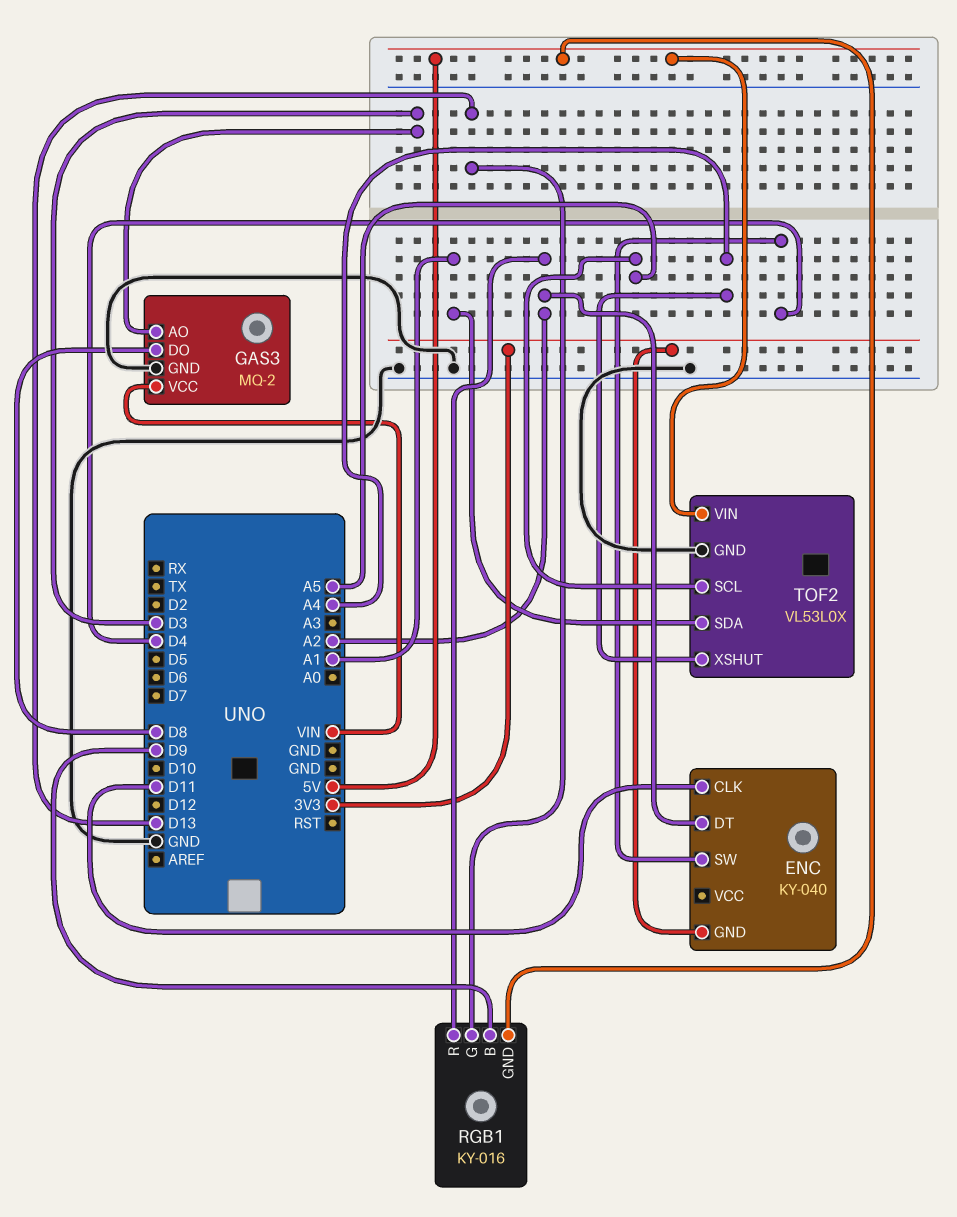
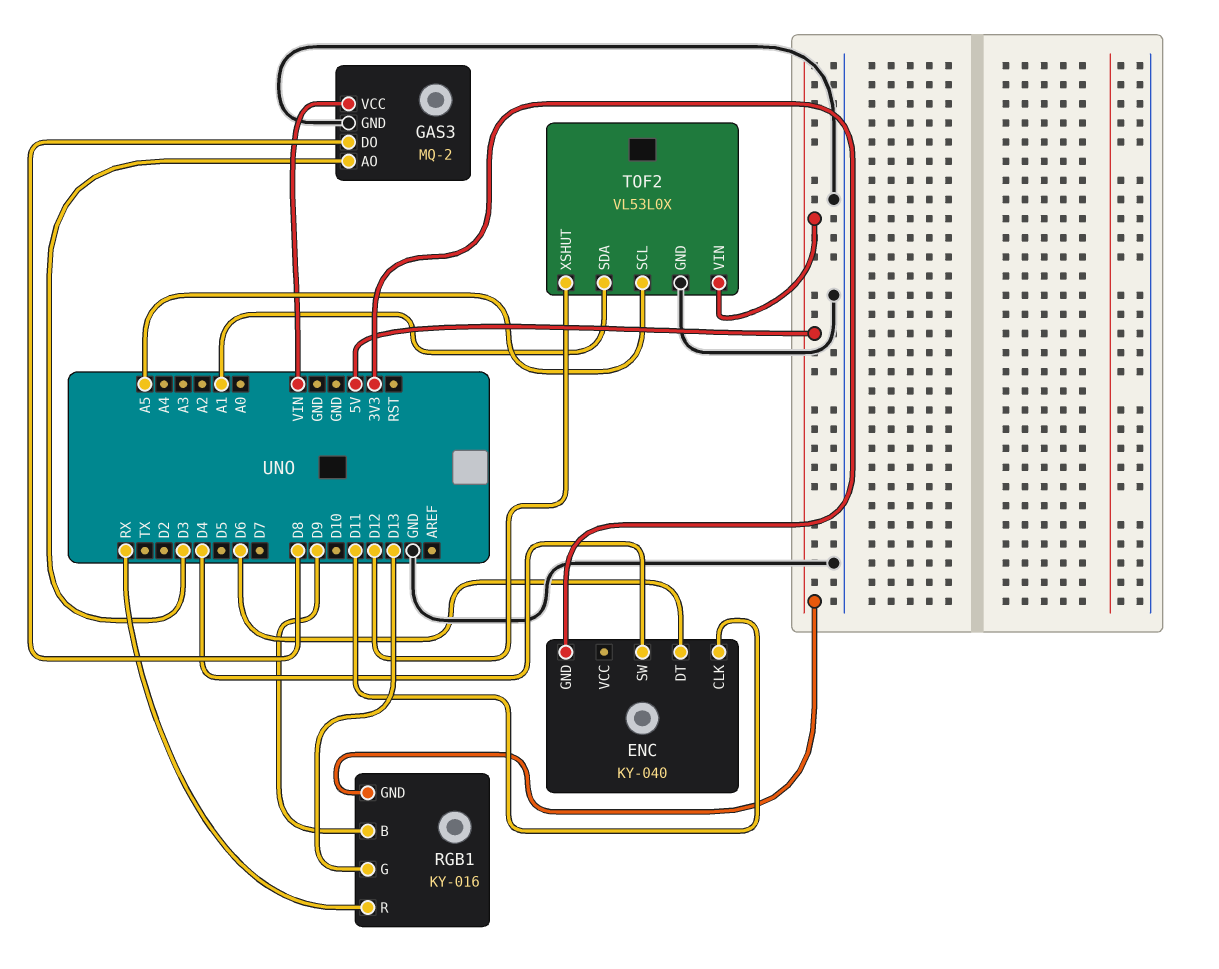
ENC pin DT: A2 -> D6
RGB1 pin R: A2 -> RX
TOF2 pin XSHUT: A4 -> D12

